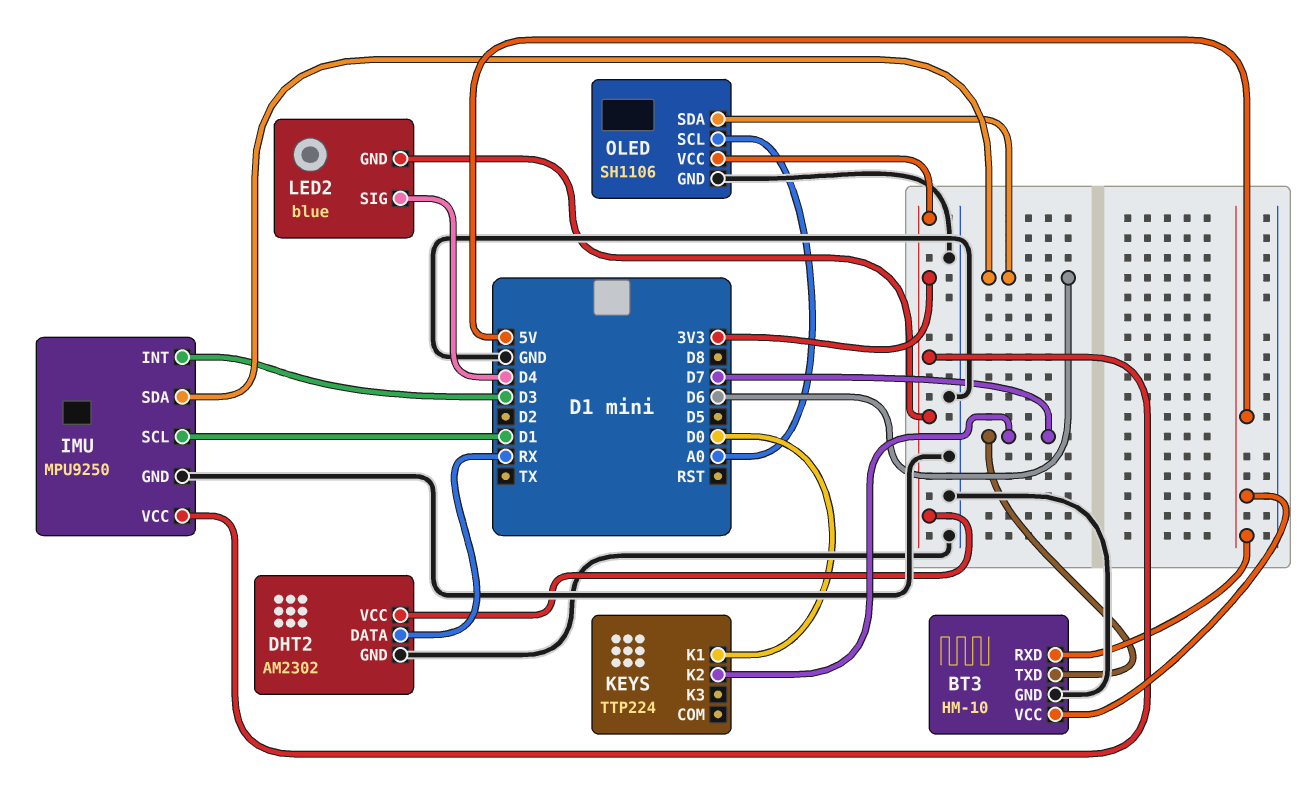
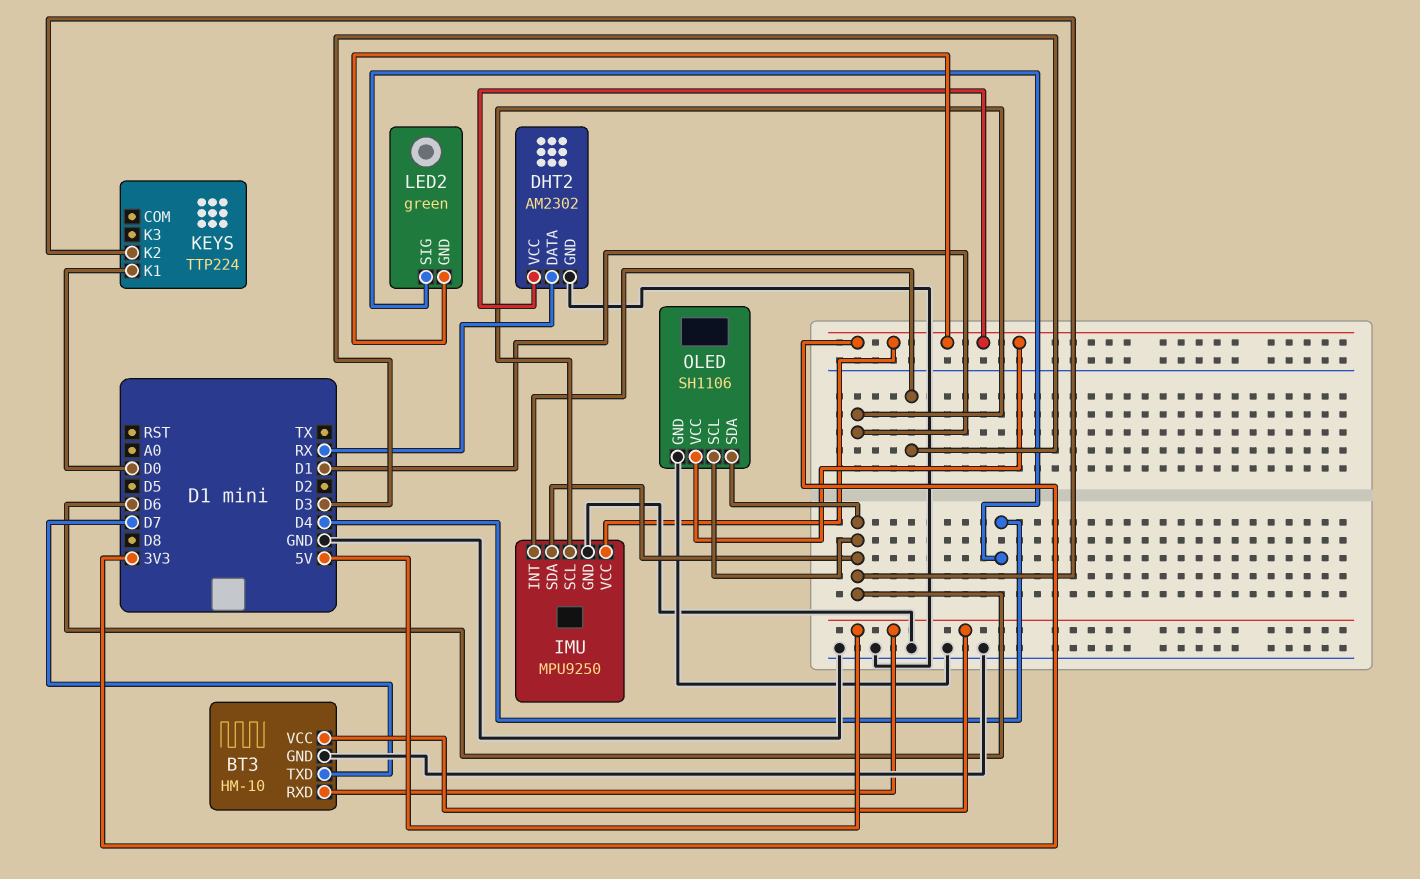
KEYS pin K2: D7 -> D6
LED2: blue -> green
OLED pin SCL: A0 -> D6

